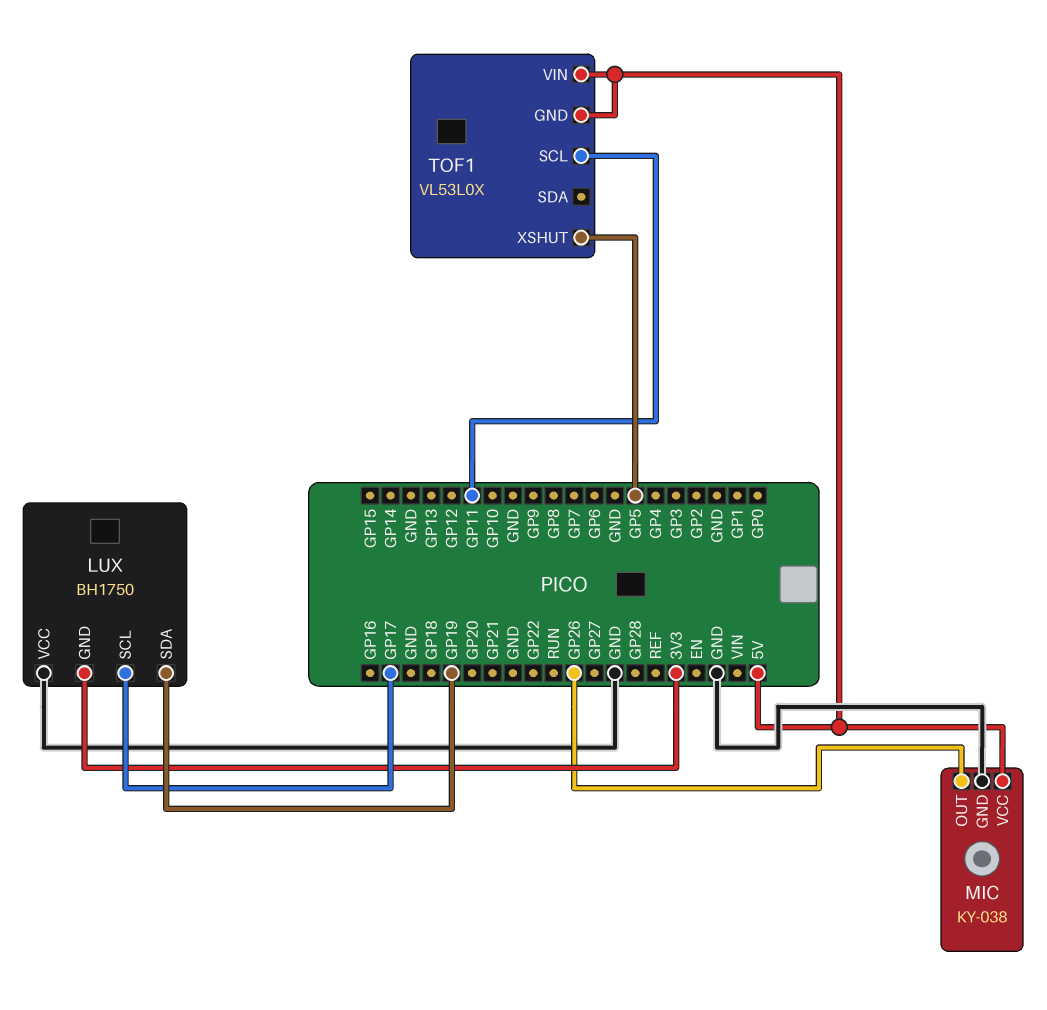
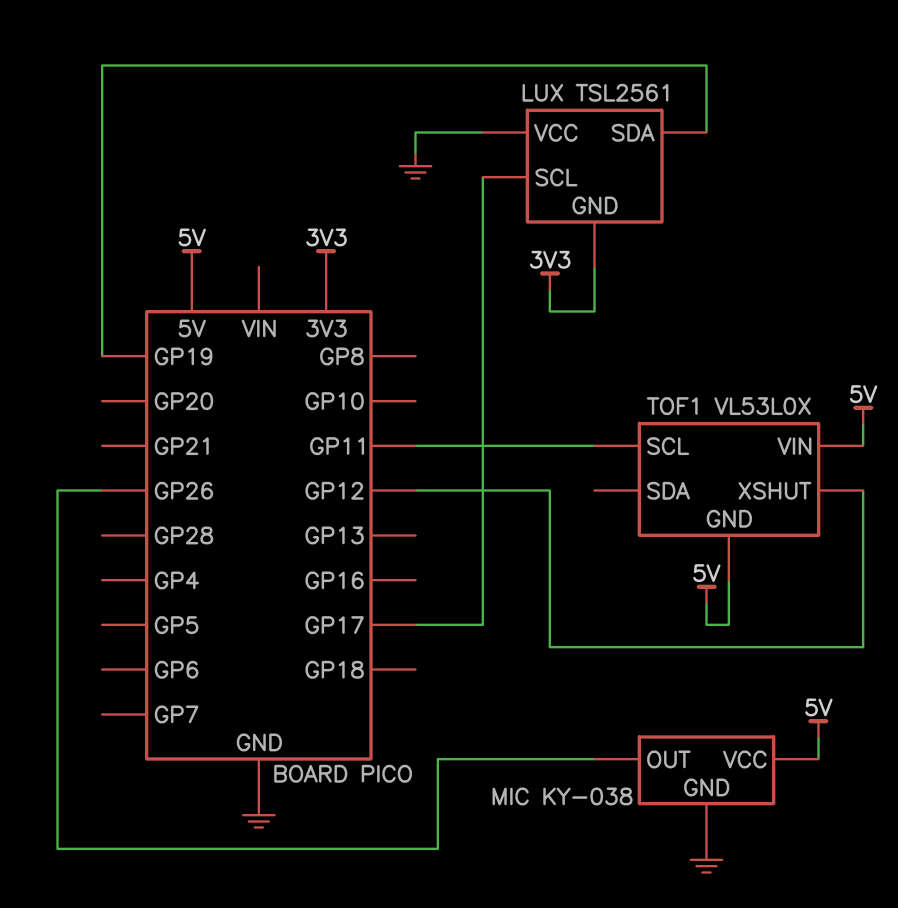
LUX: BH1750 -> TSL2561
TOF1 pin XSHUT: GP5 -> GP12

